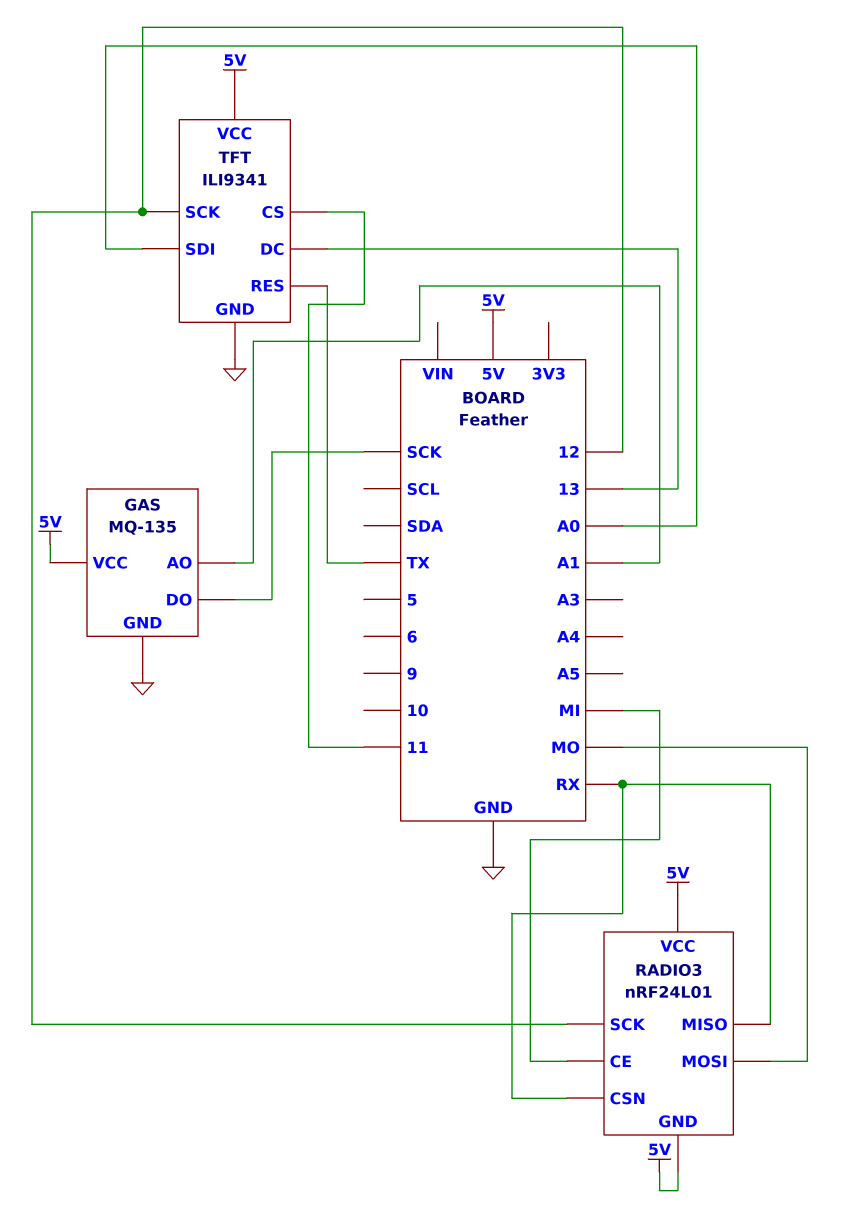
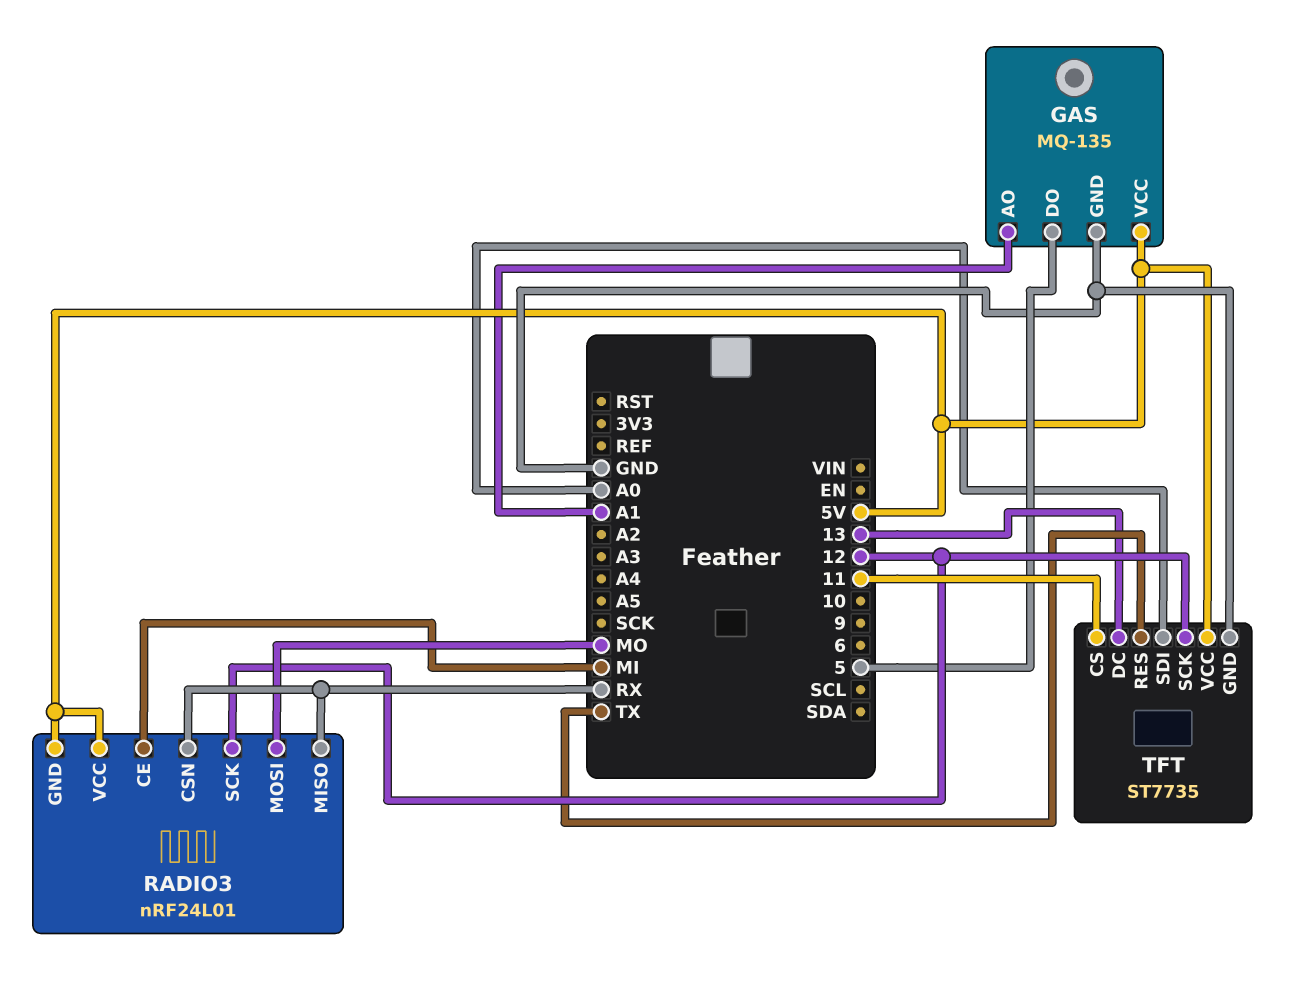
GAS pin DO: SCK -> 5
TFT: ILI9341 -> ST7735

